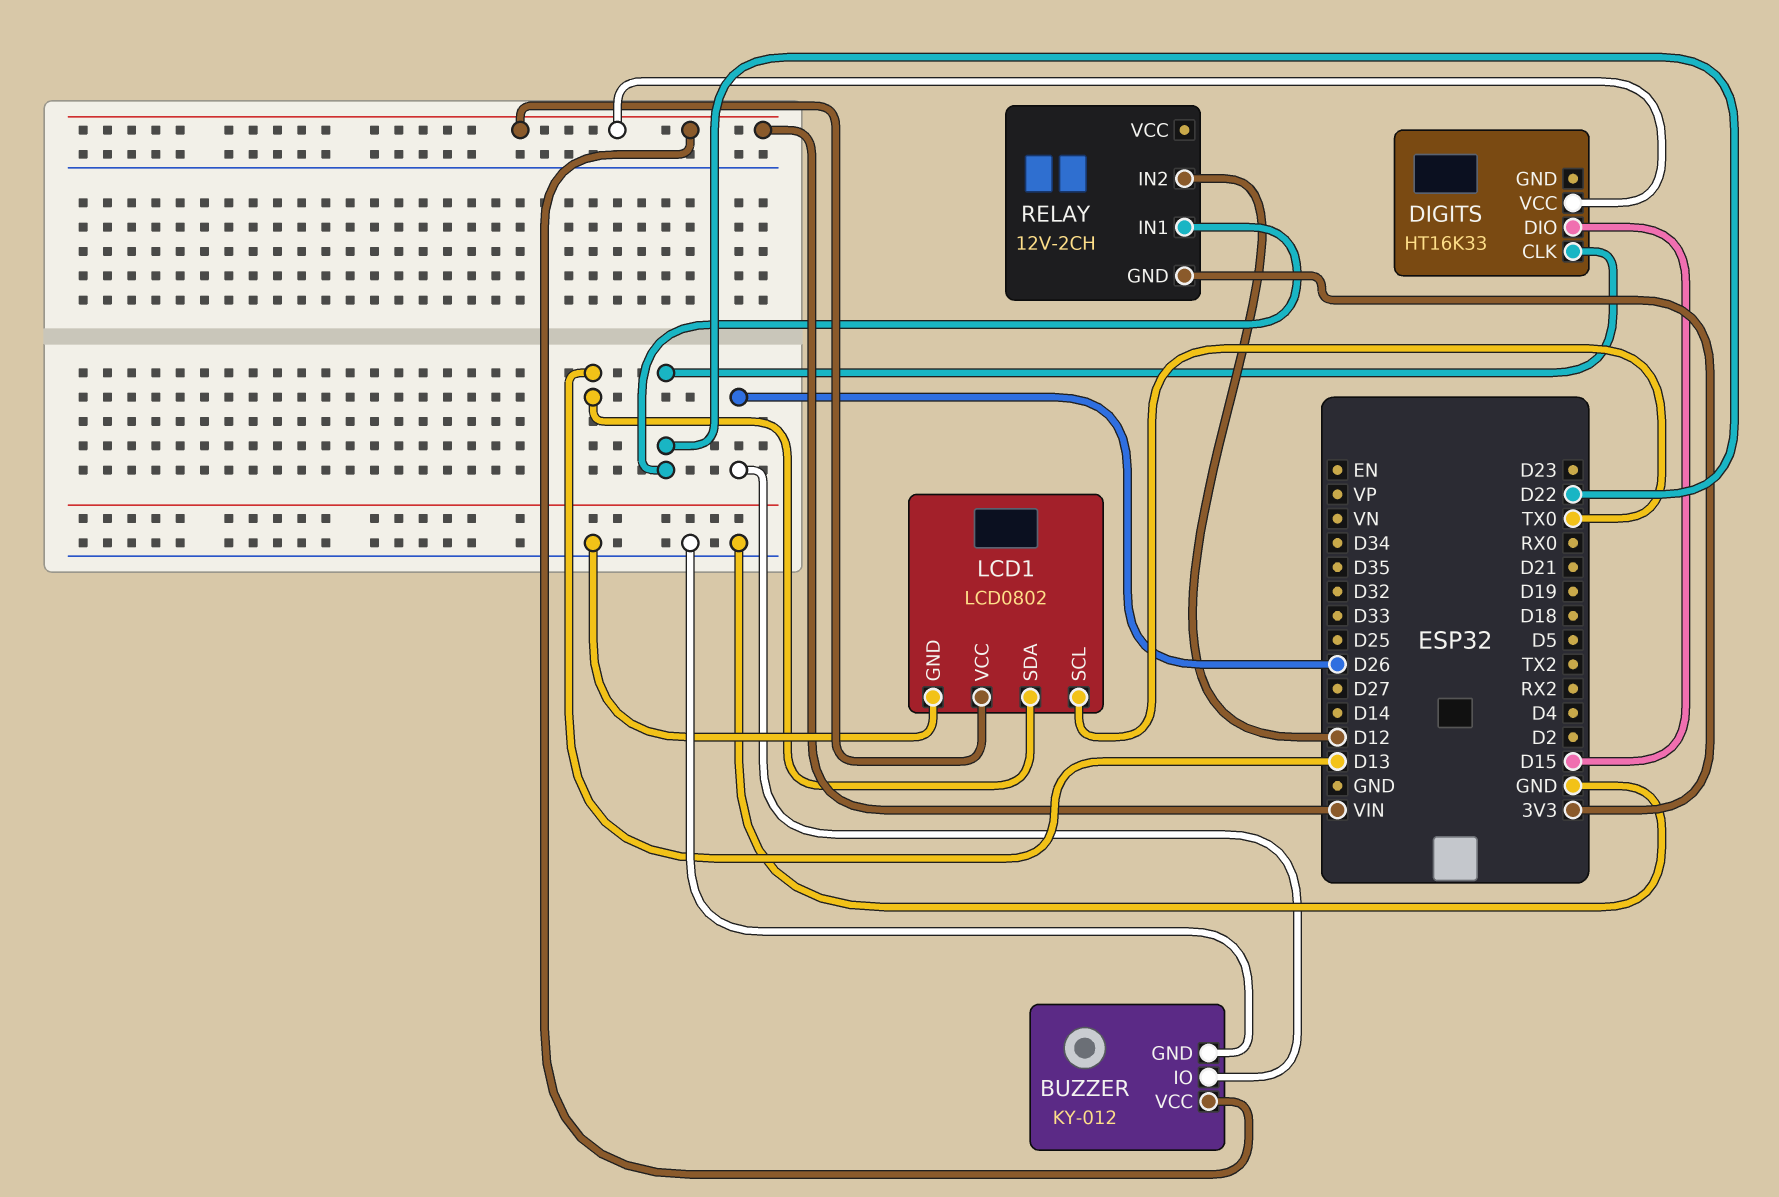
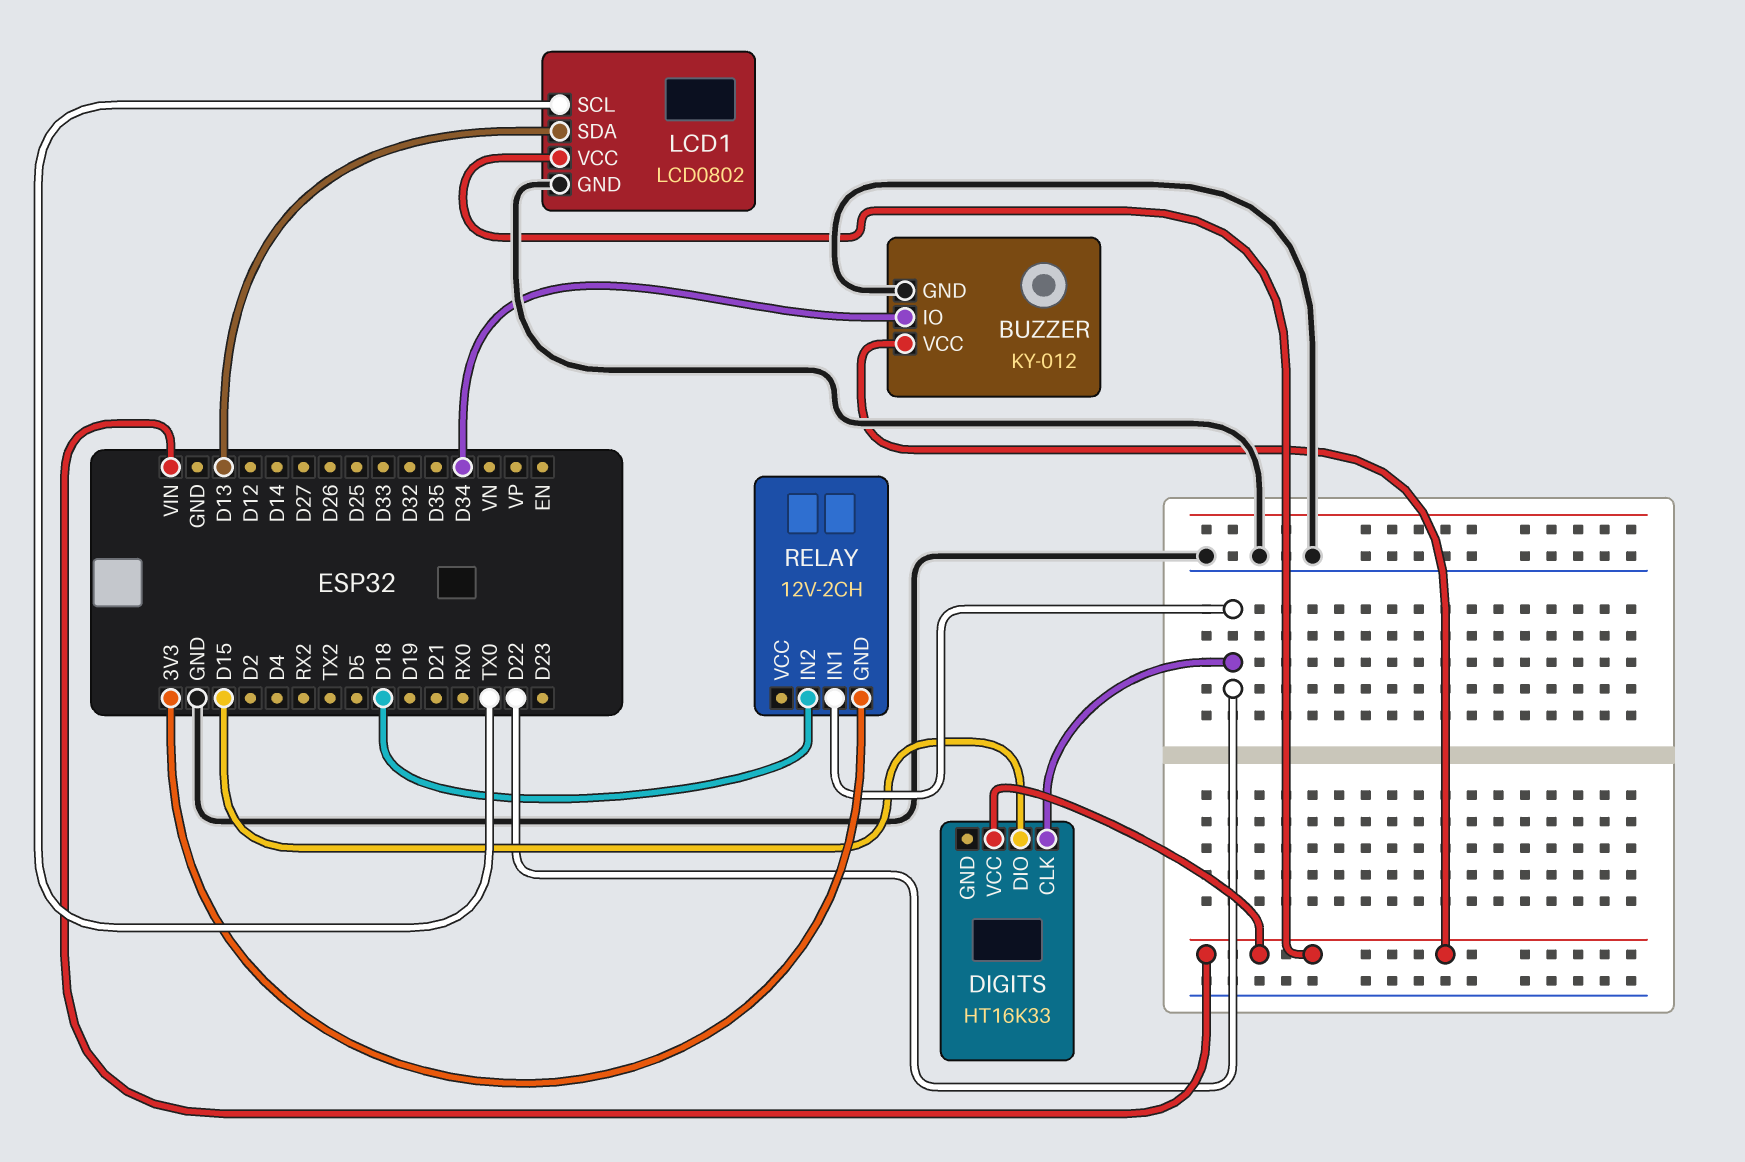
BUZZER pin IO: D26 -> D34
RELAY pin IN2: D12 -> D18

